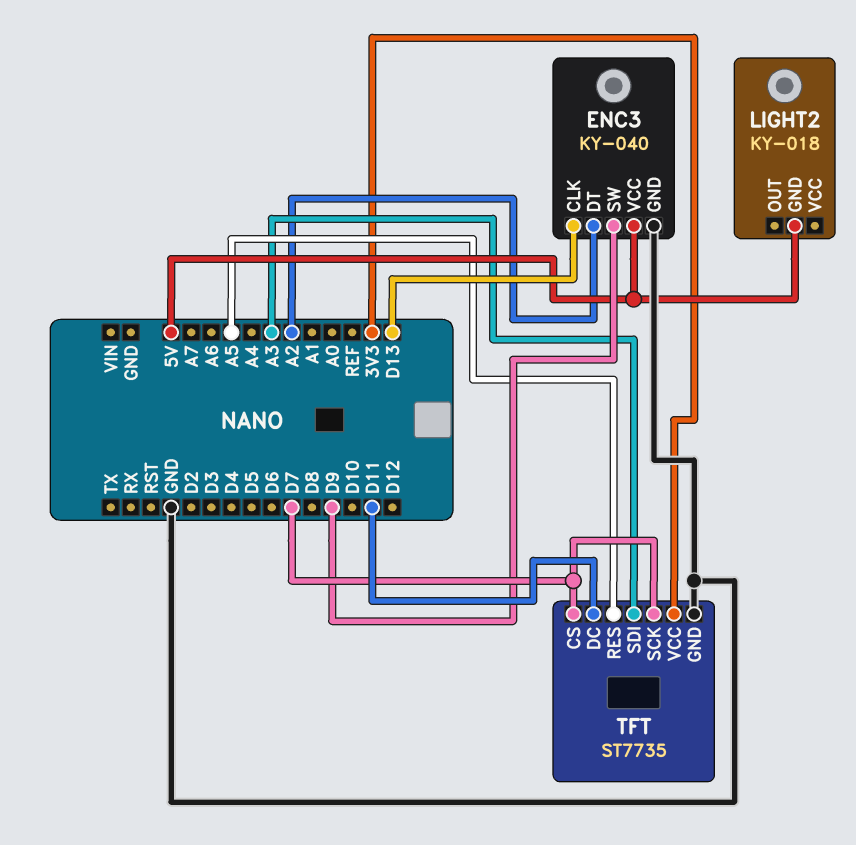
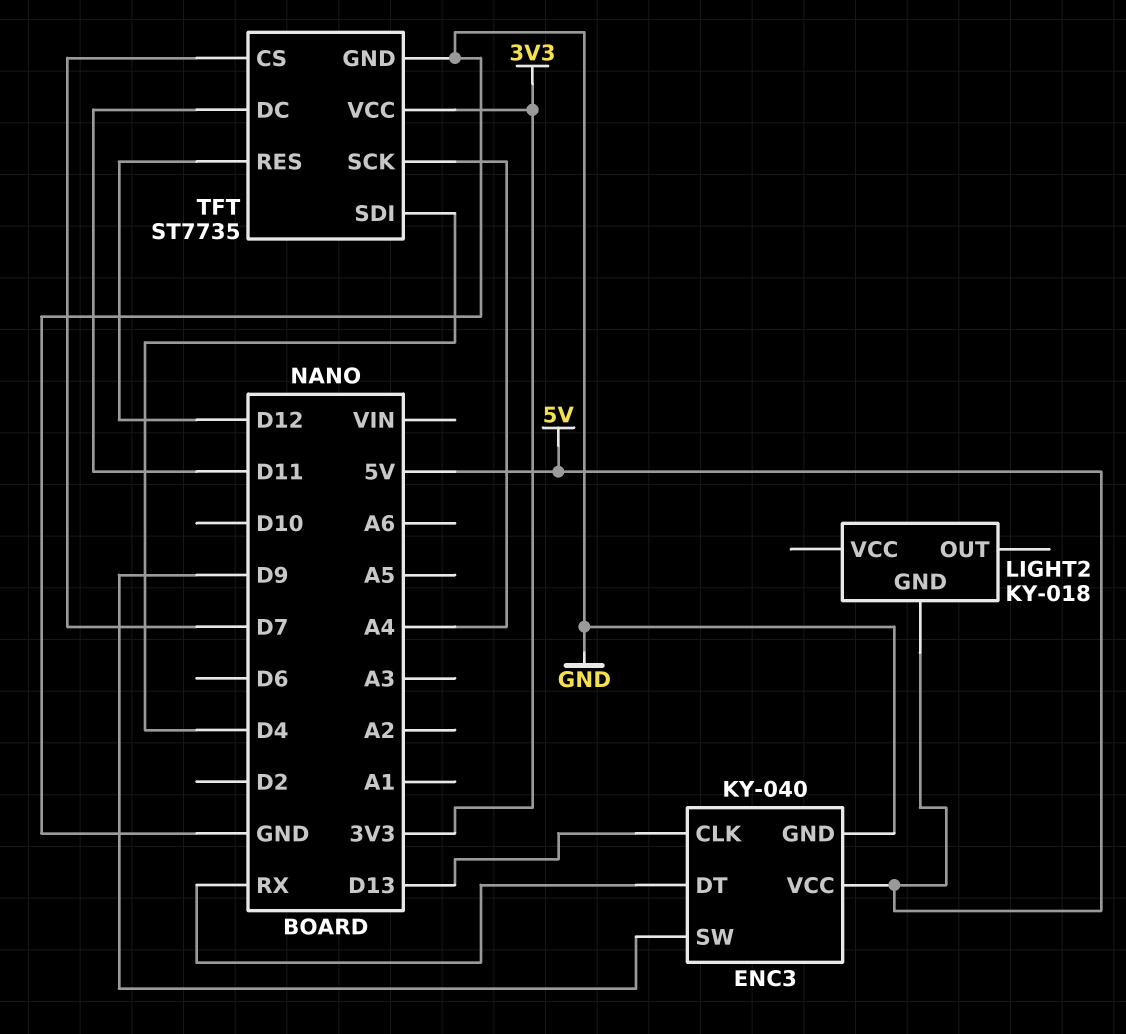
ENC3 pin DT: A2 -> RX
TFT pin RES: A5 -> D12
TFT pin SCK: D7 -> A4
TFT pin SDI: A3 -> D4

